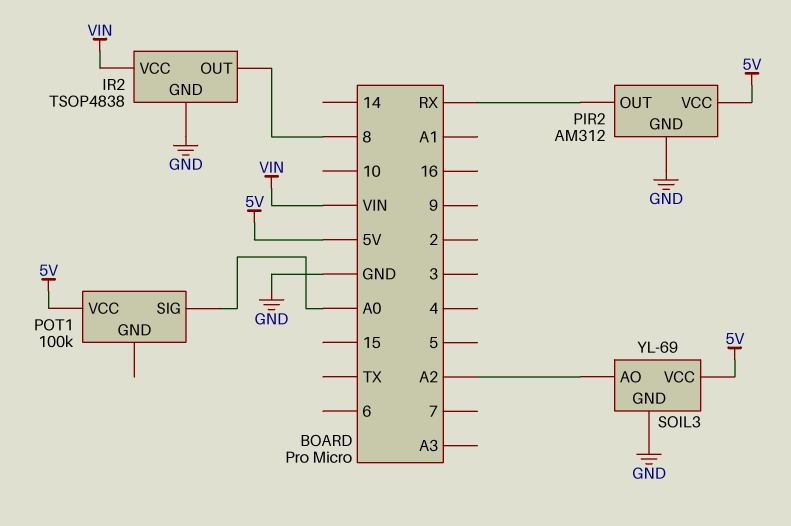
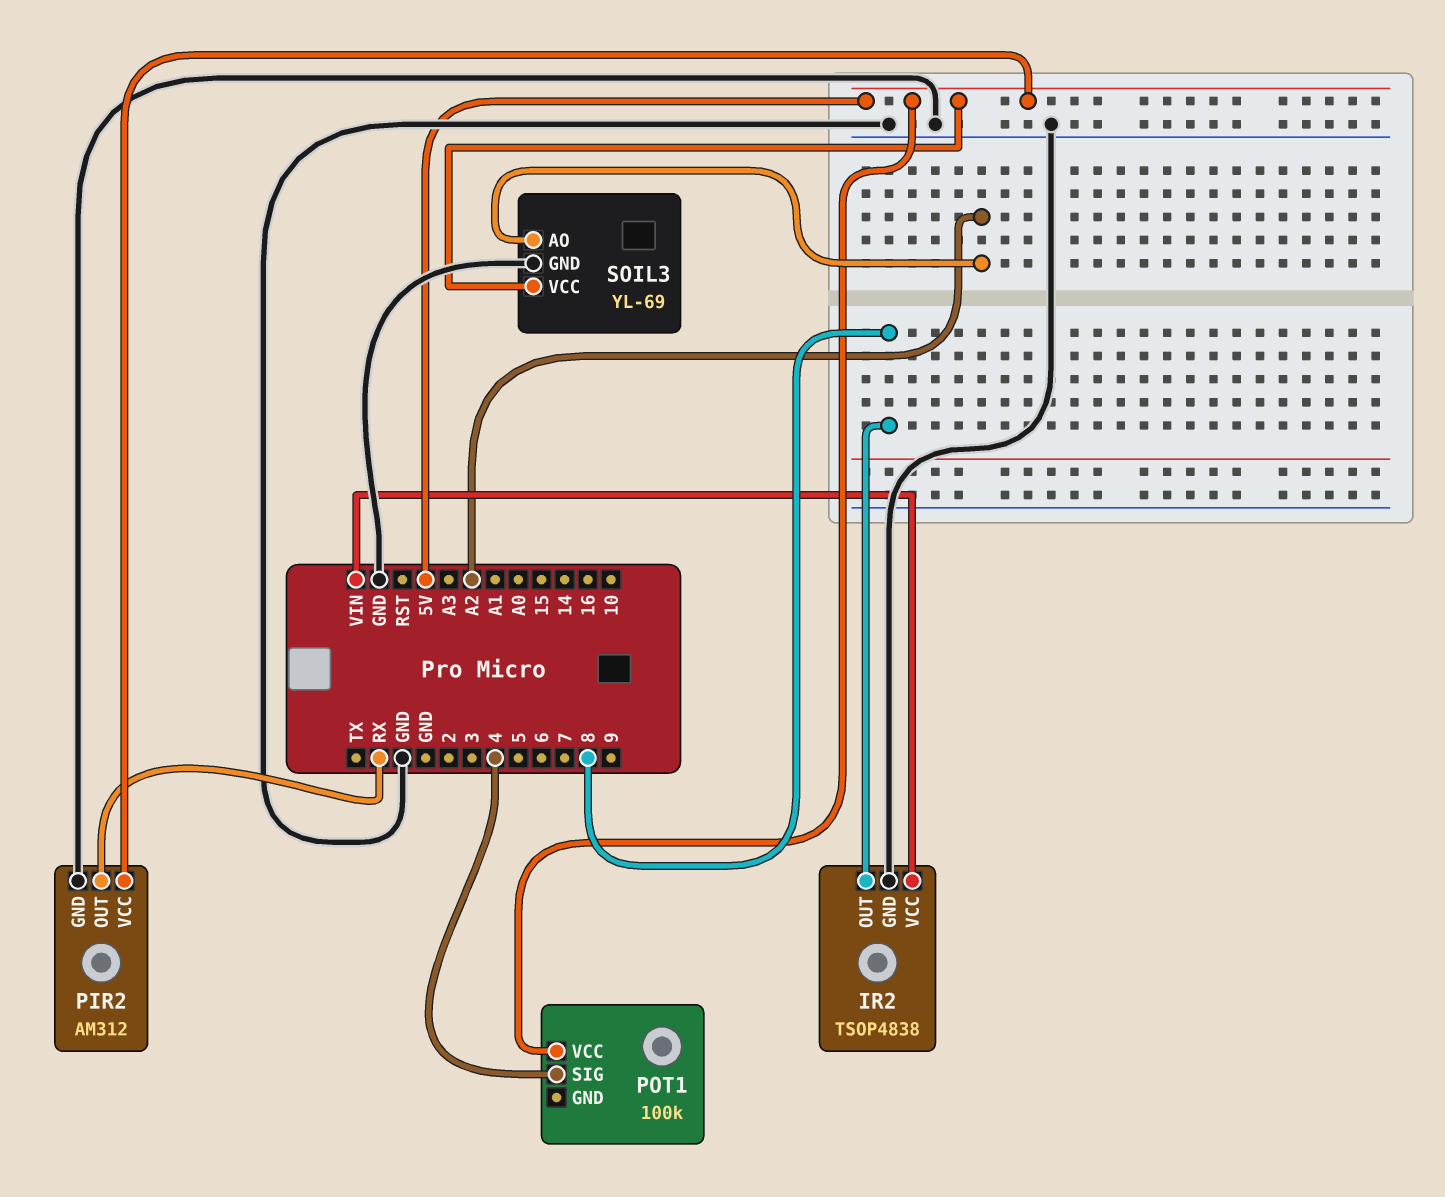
POT1 pin SIG: A0 -> 4

